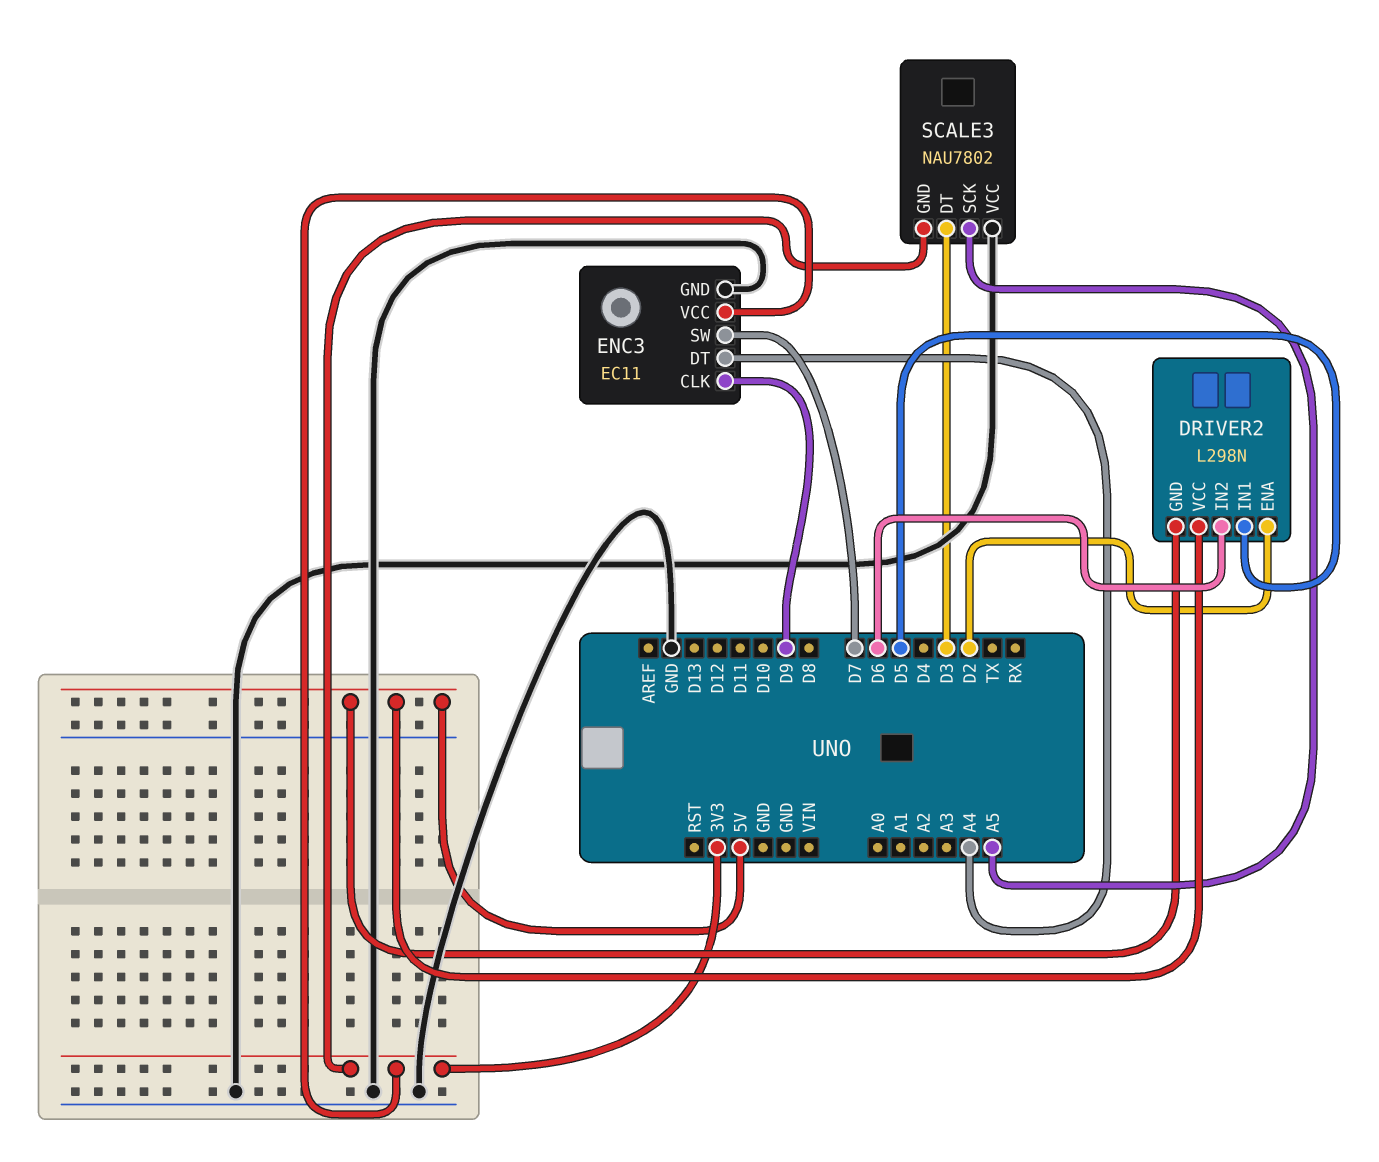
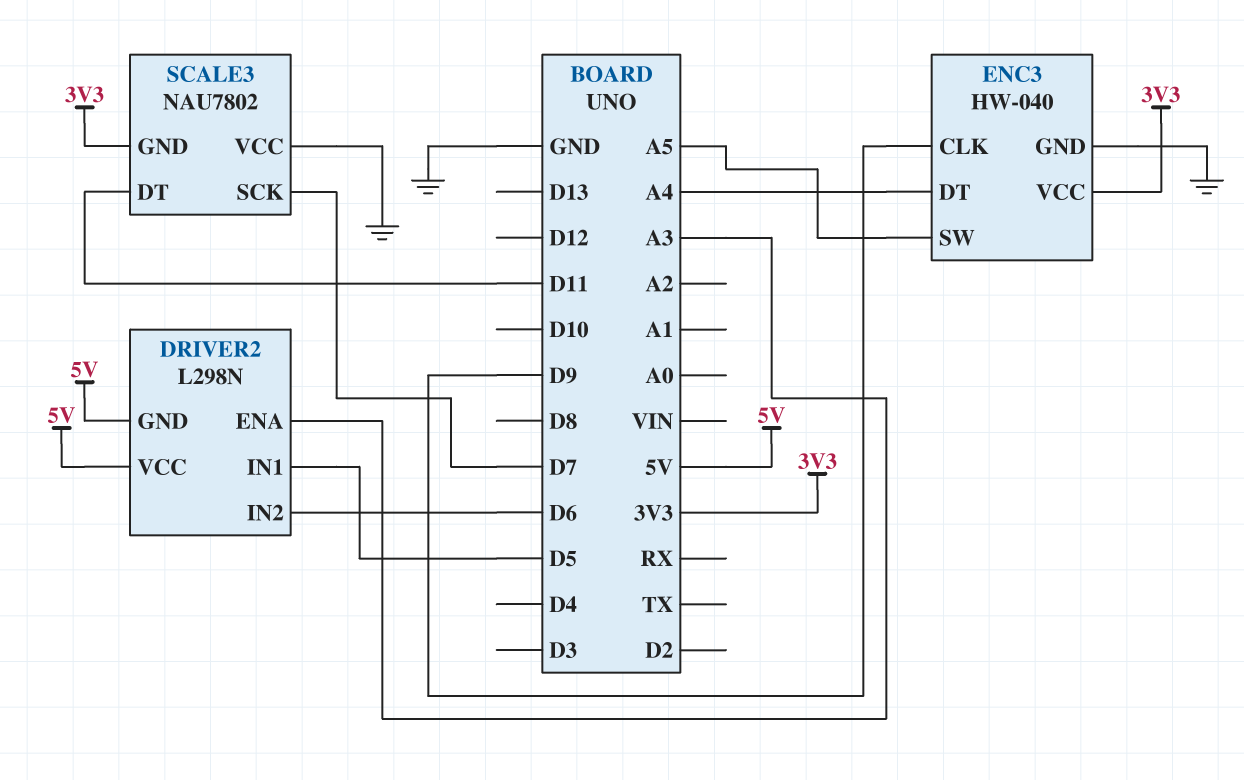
DRIVER2 pin ENA: D2 -> A3
ENC3: EC11 -> HW-040
ENC3 pin SW: D7 -> A5
SCALE3 pin DT: D3 -> D11
SCALE3 pin SCK: A5 -> D7

